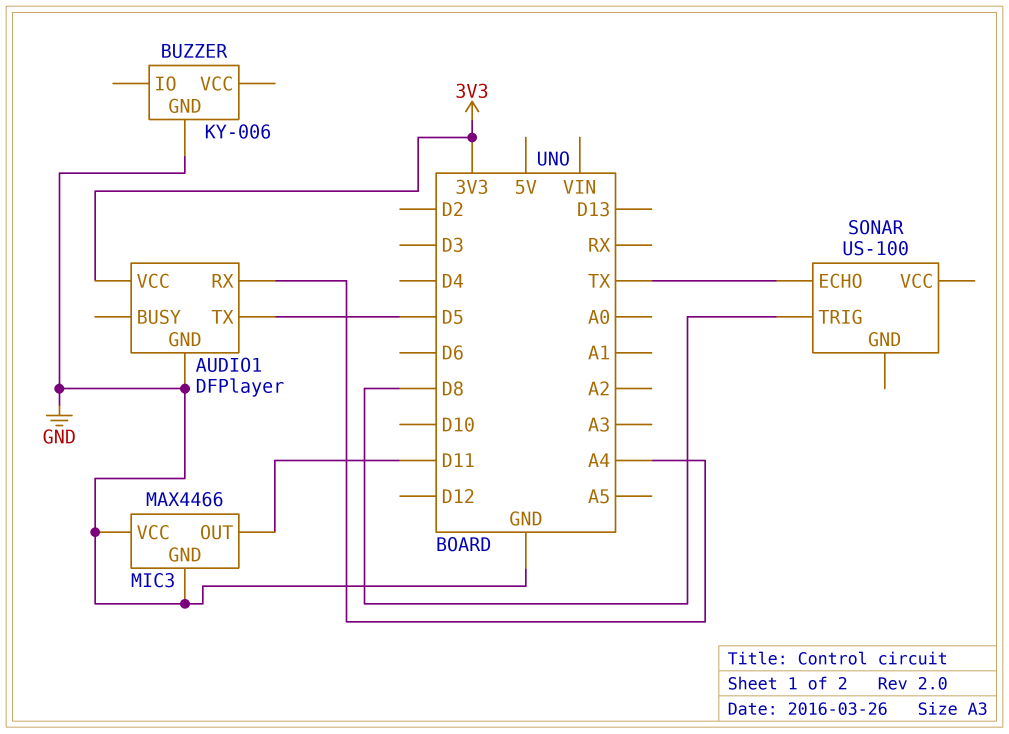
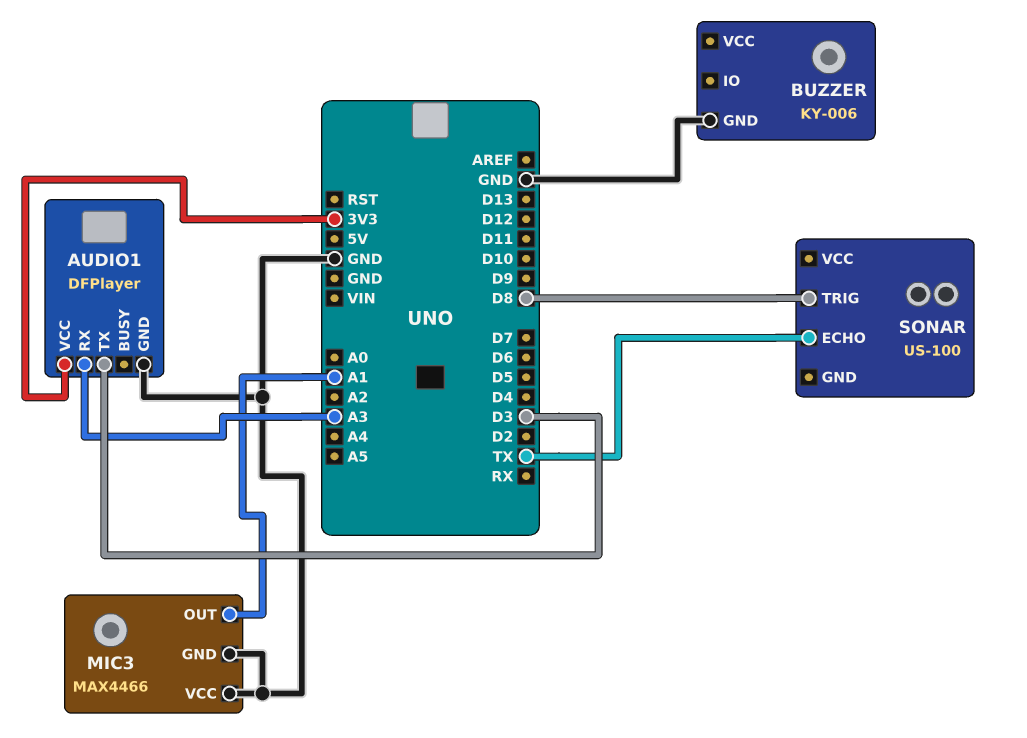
AUDIO1 pin RX: A4 -> A3
AUDIO1 pin TX: D5 -> D3
MIC3 pin OUT: D11 -> A1

